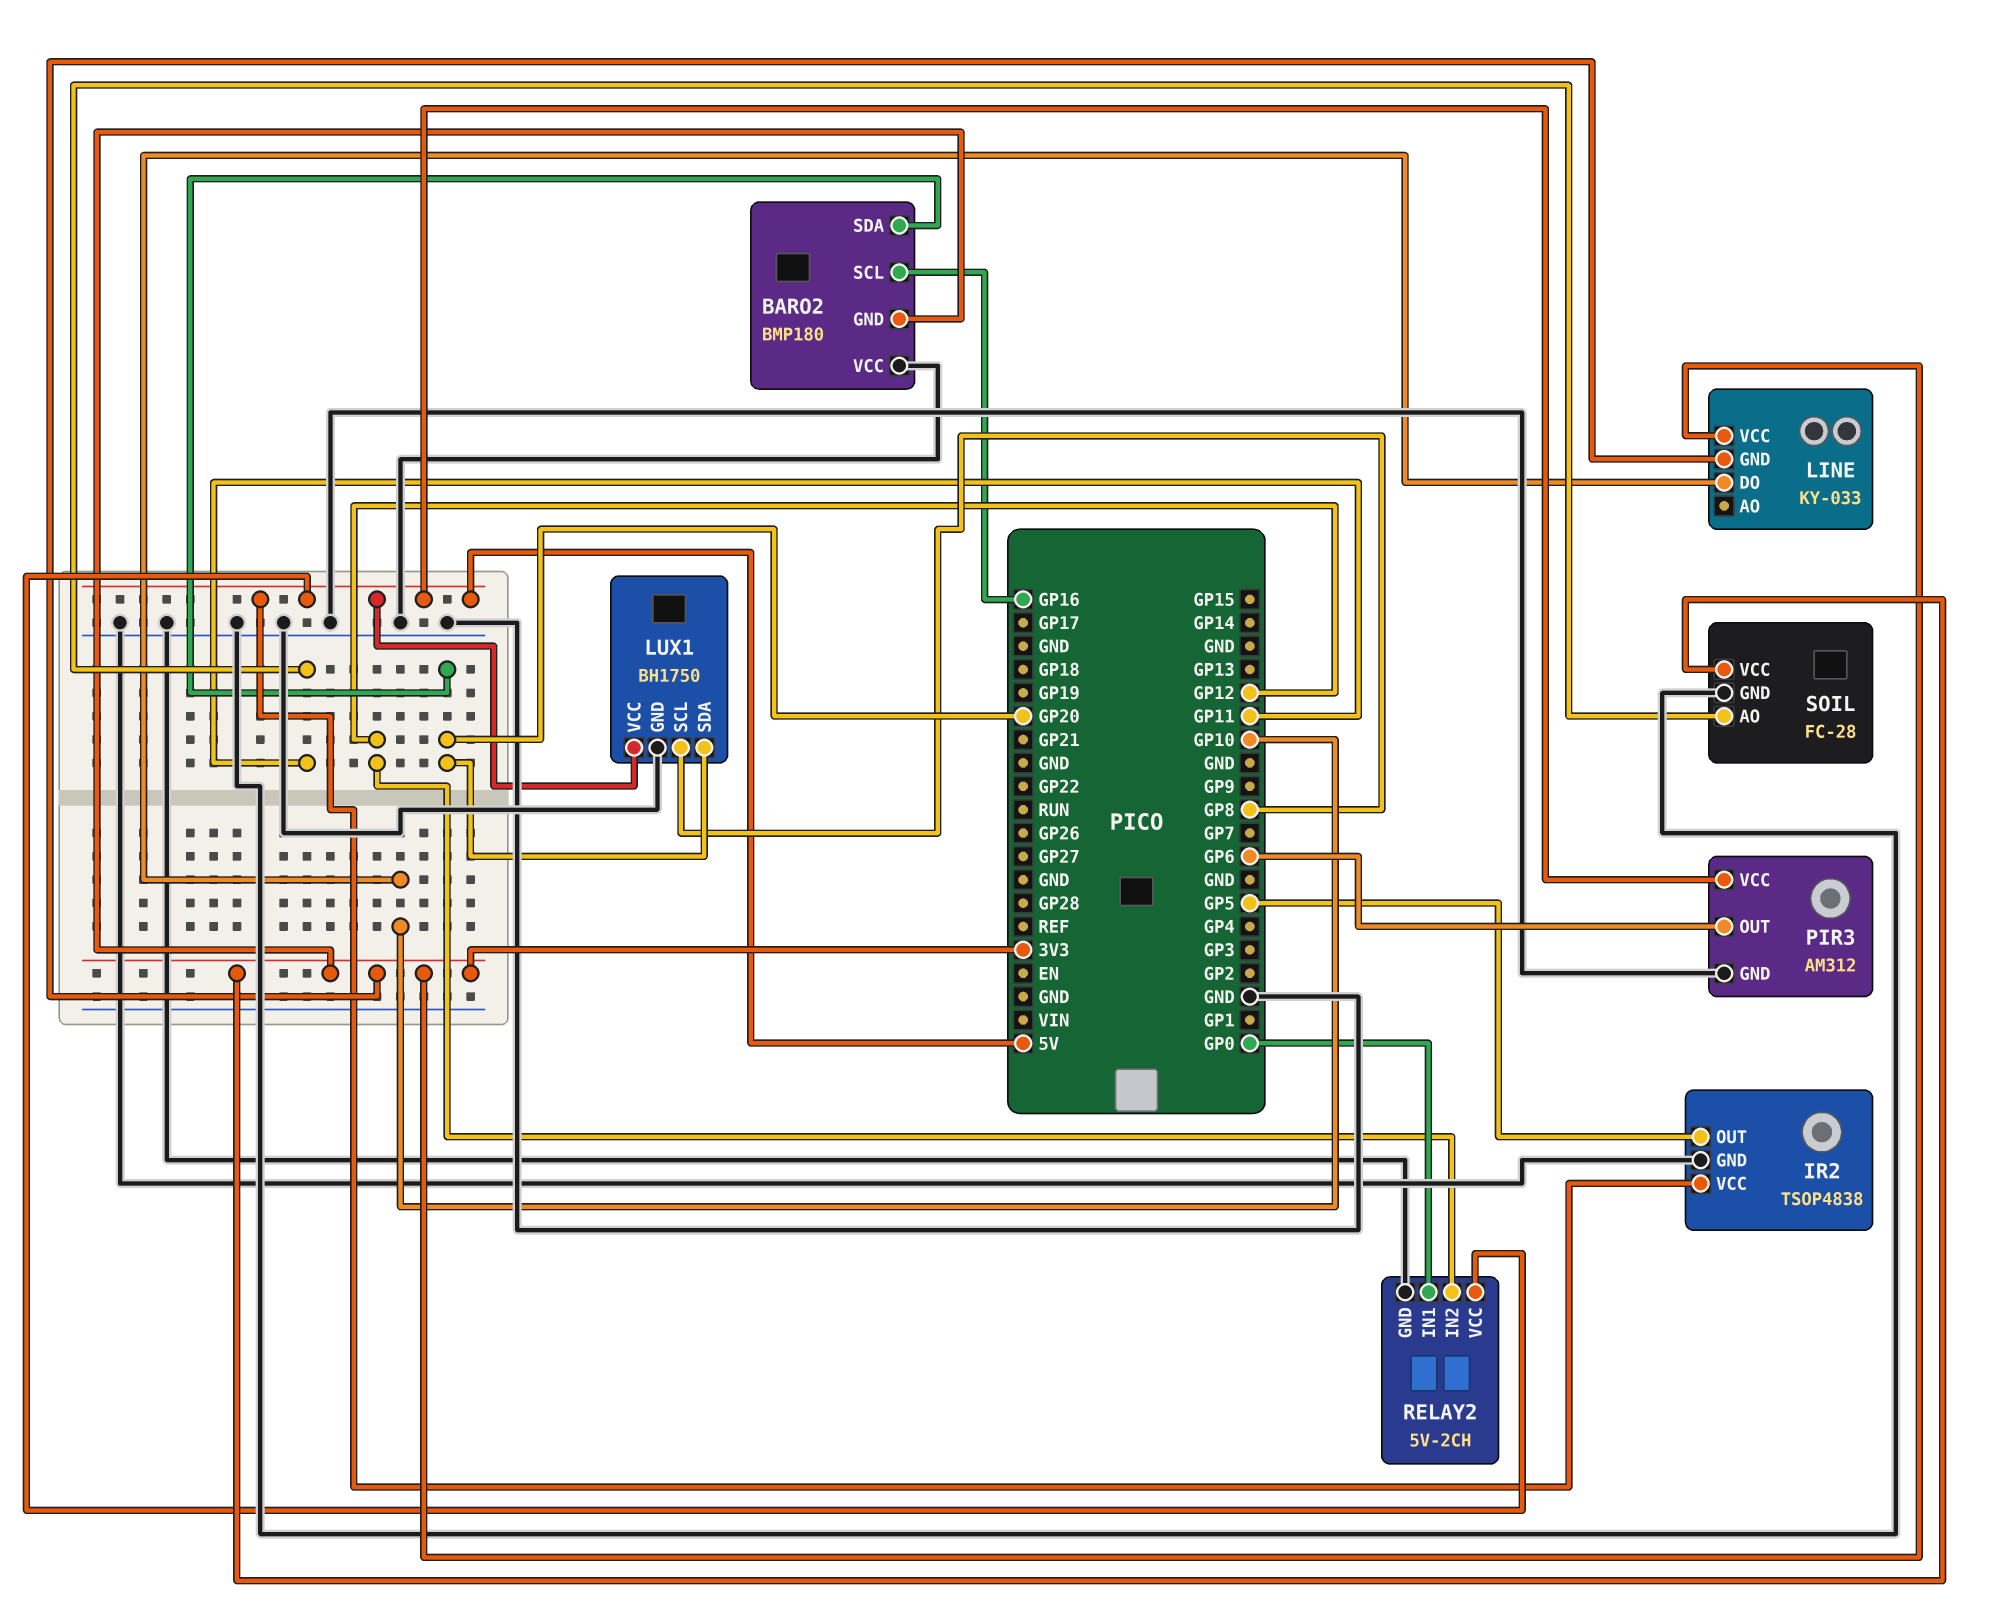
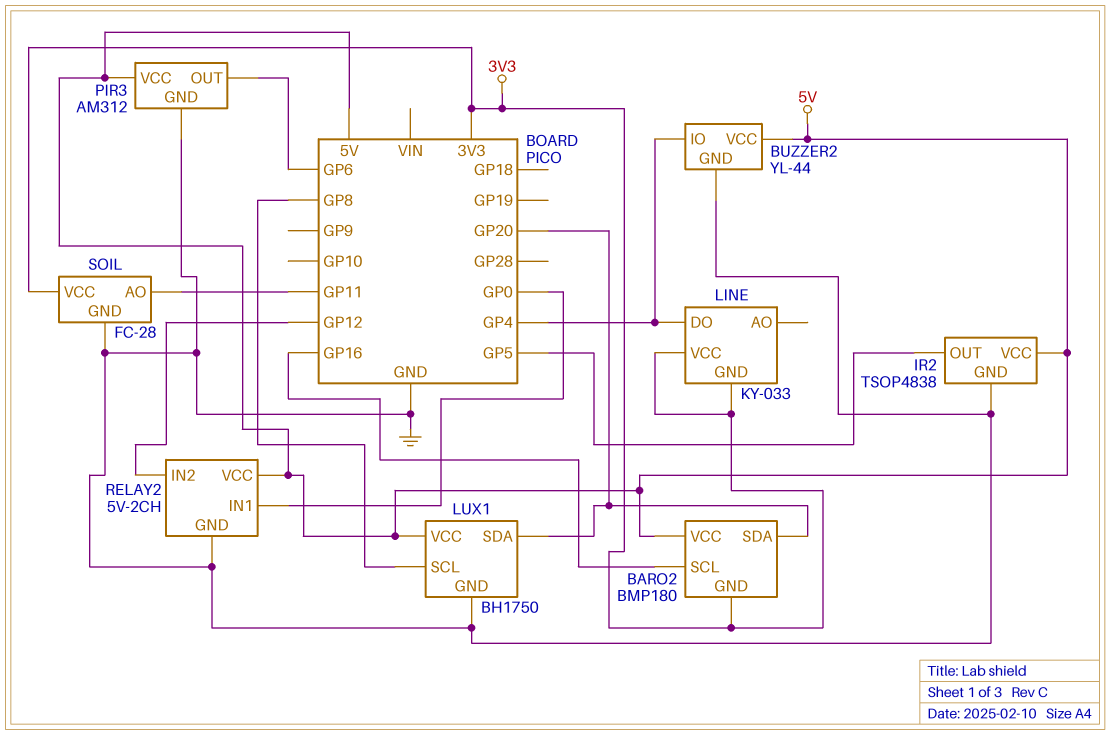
BARO2 pin VCC: GND -> 5V
BUZZER2: none -> YL-44
BUZZER2 pin GND: none -> GND
BUZZER2 pin IO: none -> GP4
BUZZER2 pin VCC: none -> 5V
LINE pin DO: GP10 -> GP4

